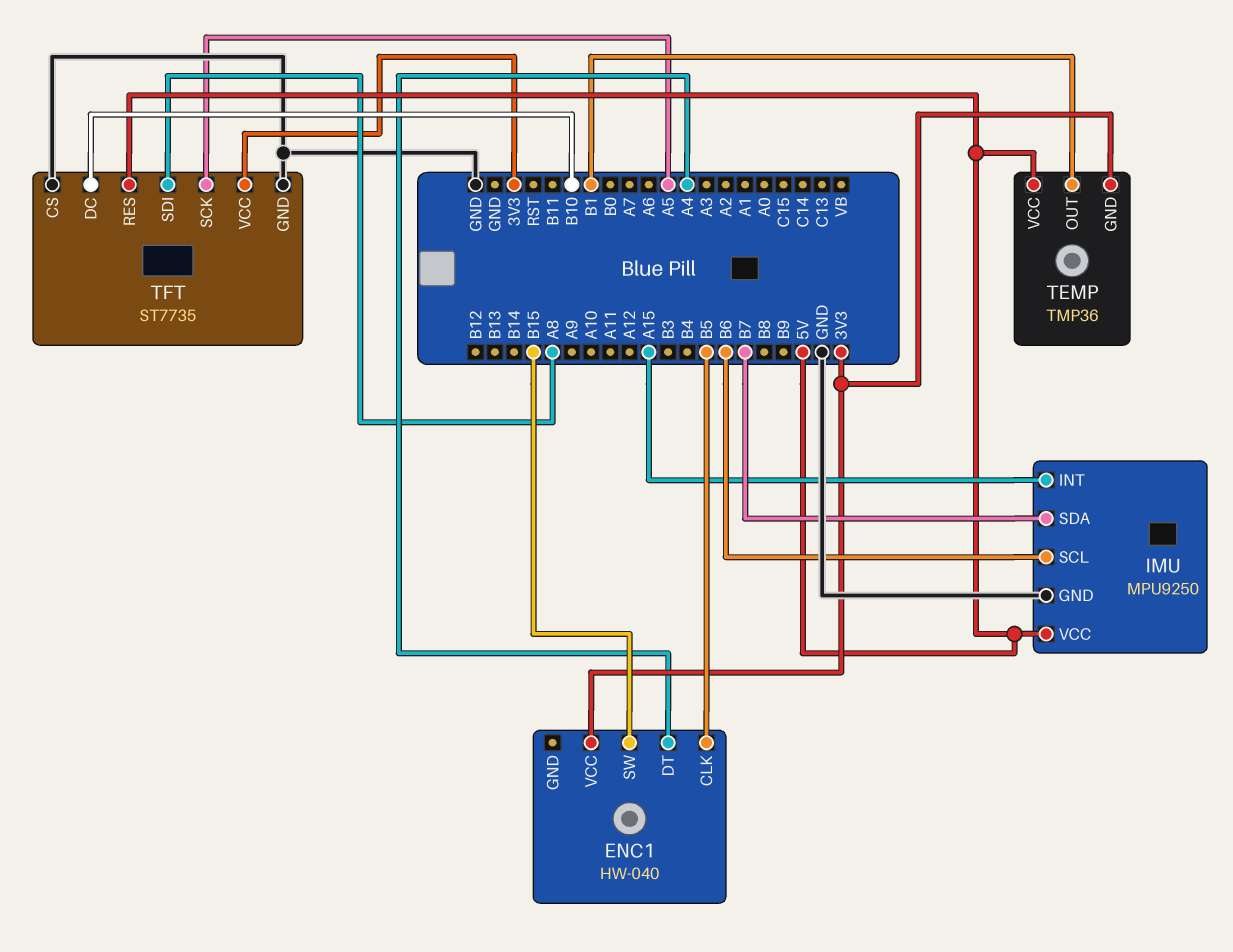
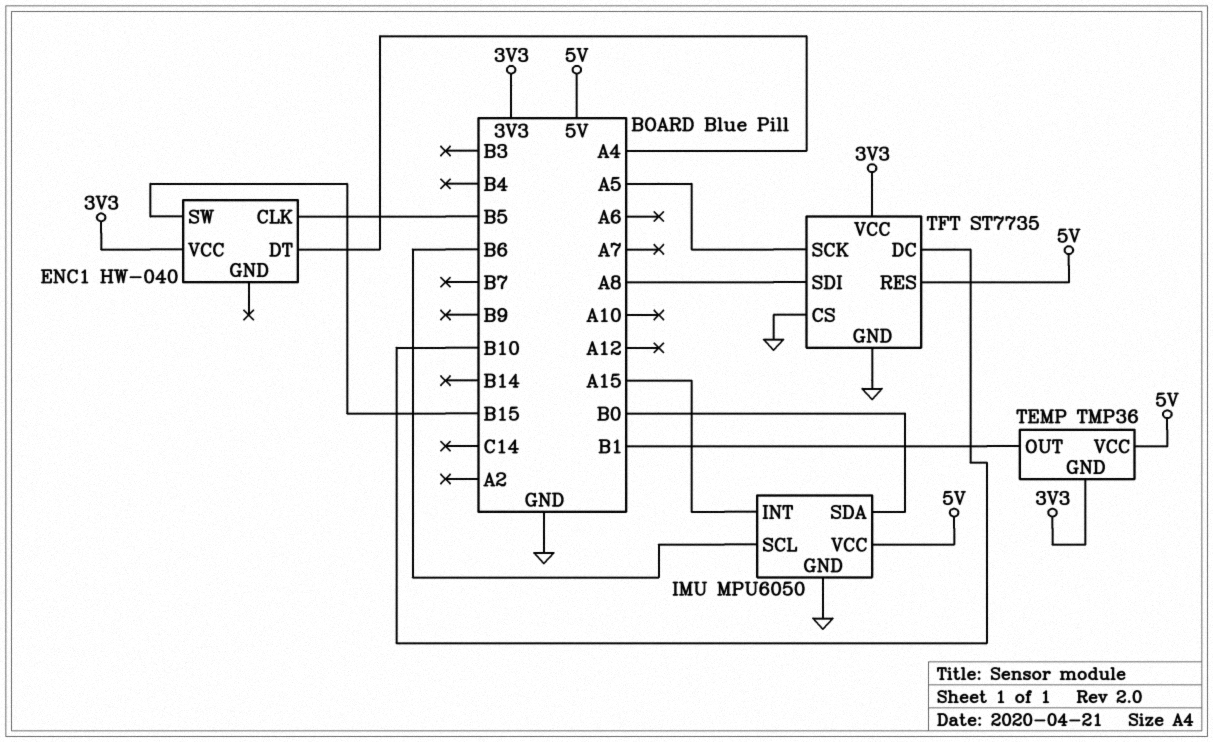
IMU: MPU9250 -> MPU6050
IMU pin SDA: B7 -> B0

